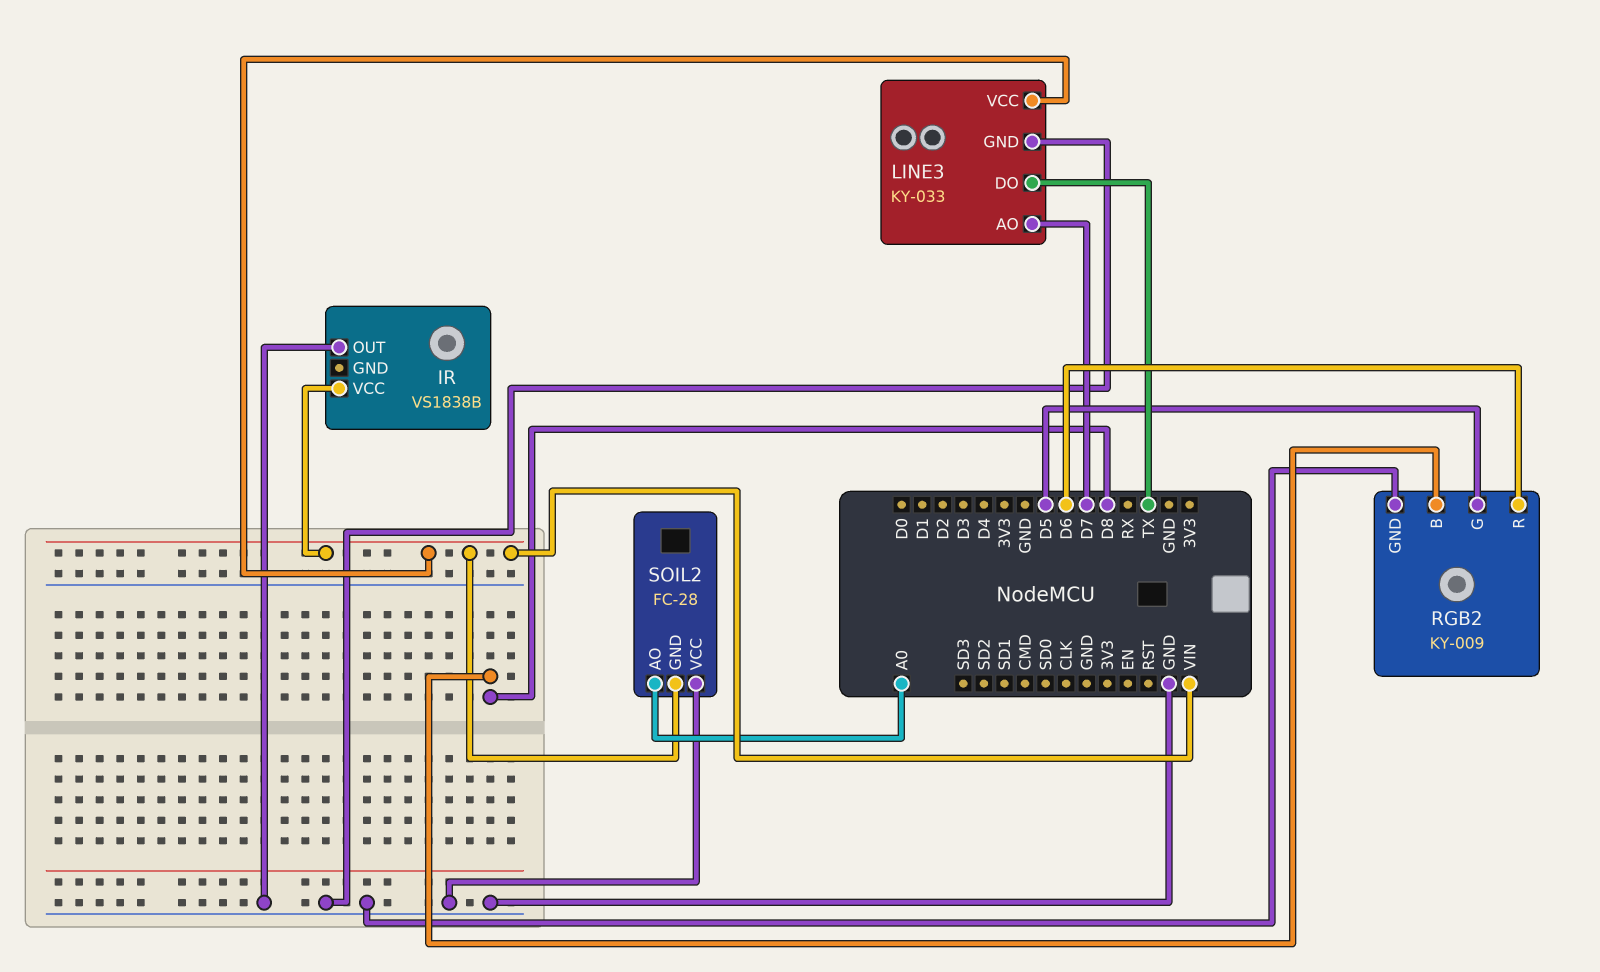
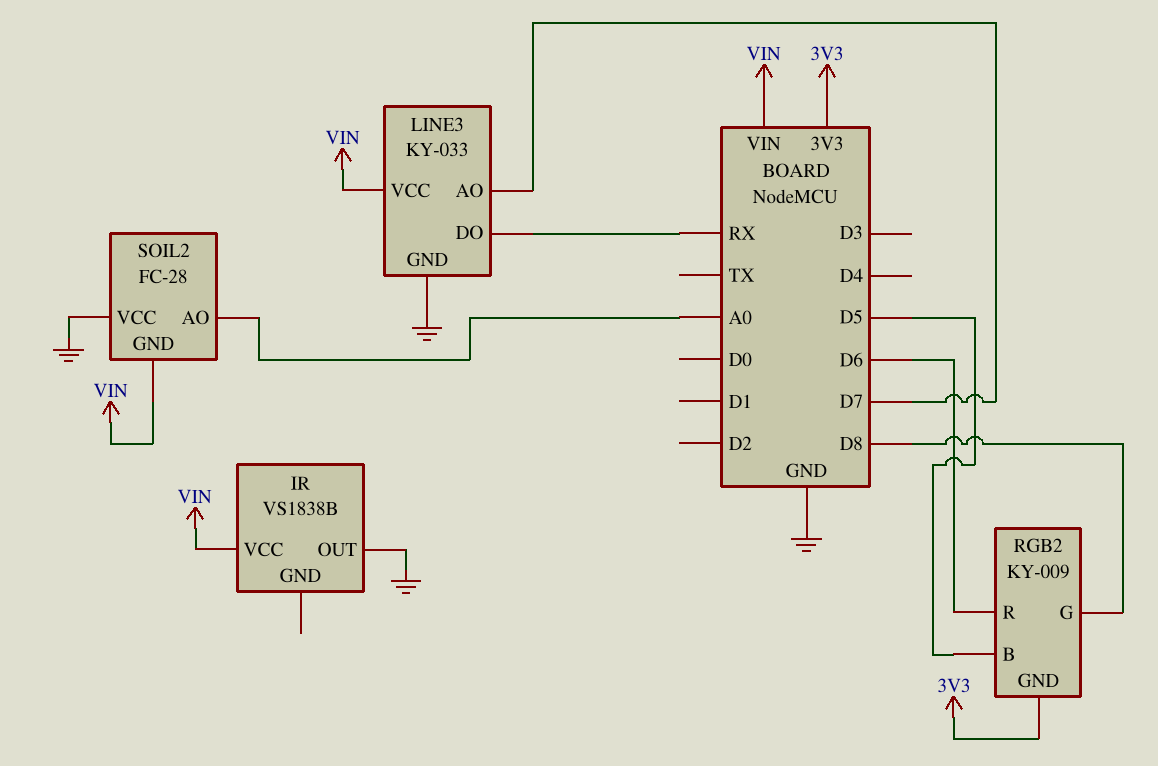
LINE3 pin DO: TX -> RX
RGB2 pin B: D8 -> D5
RGB2 pin G: D5 -> D8
RGB2 pin GND: GND -> 3V3

